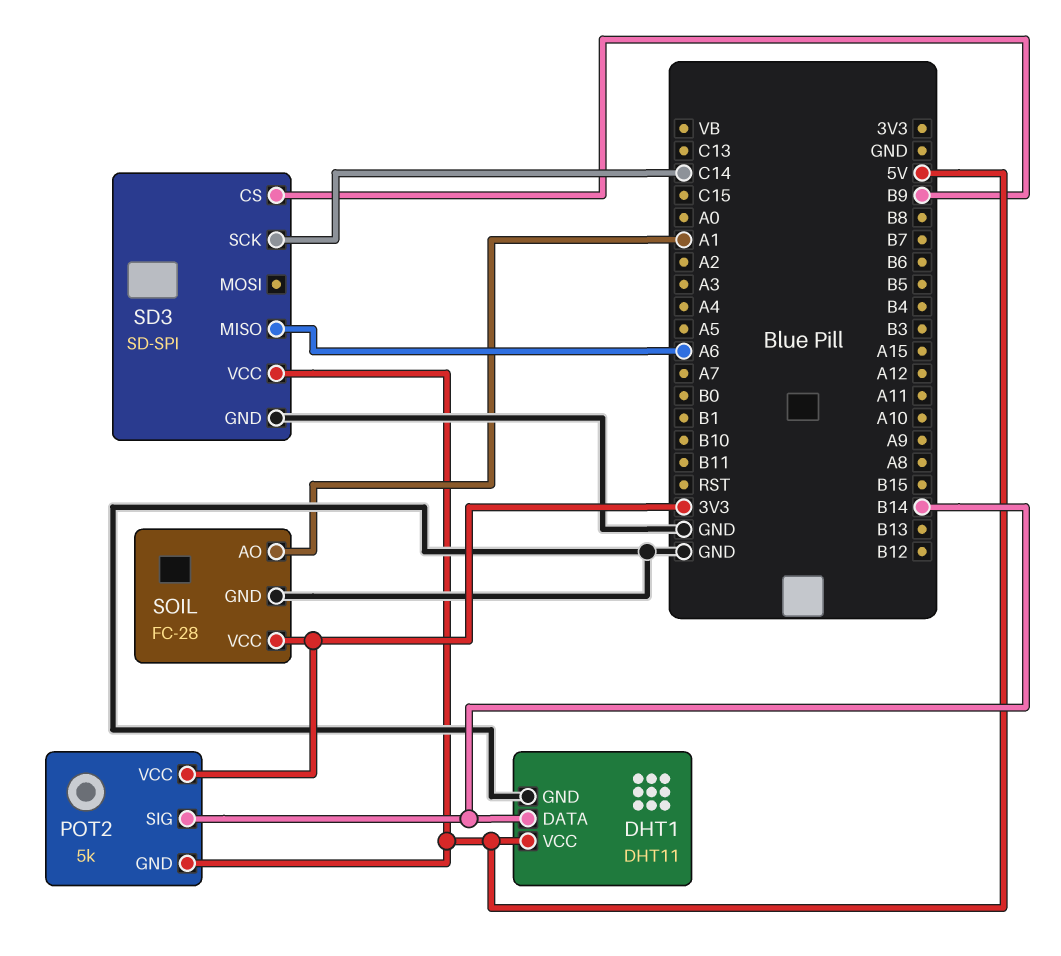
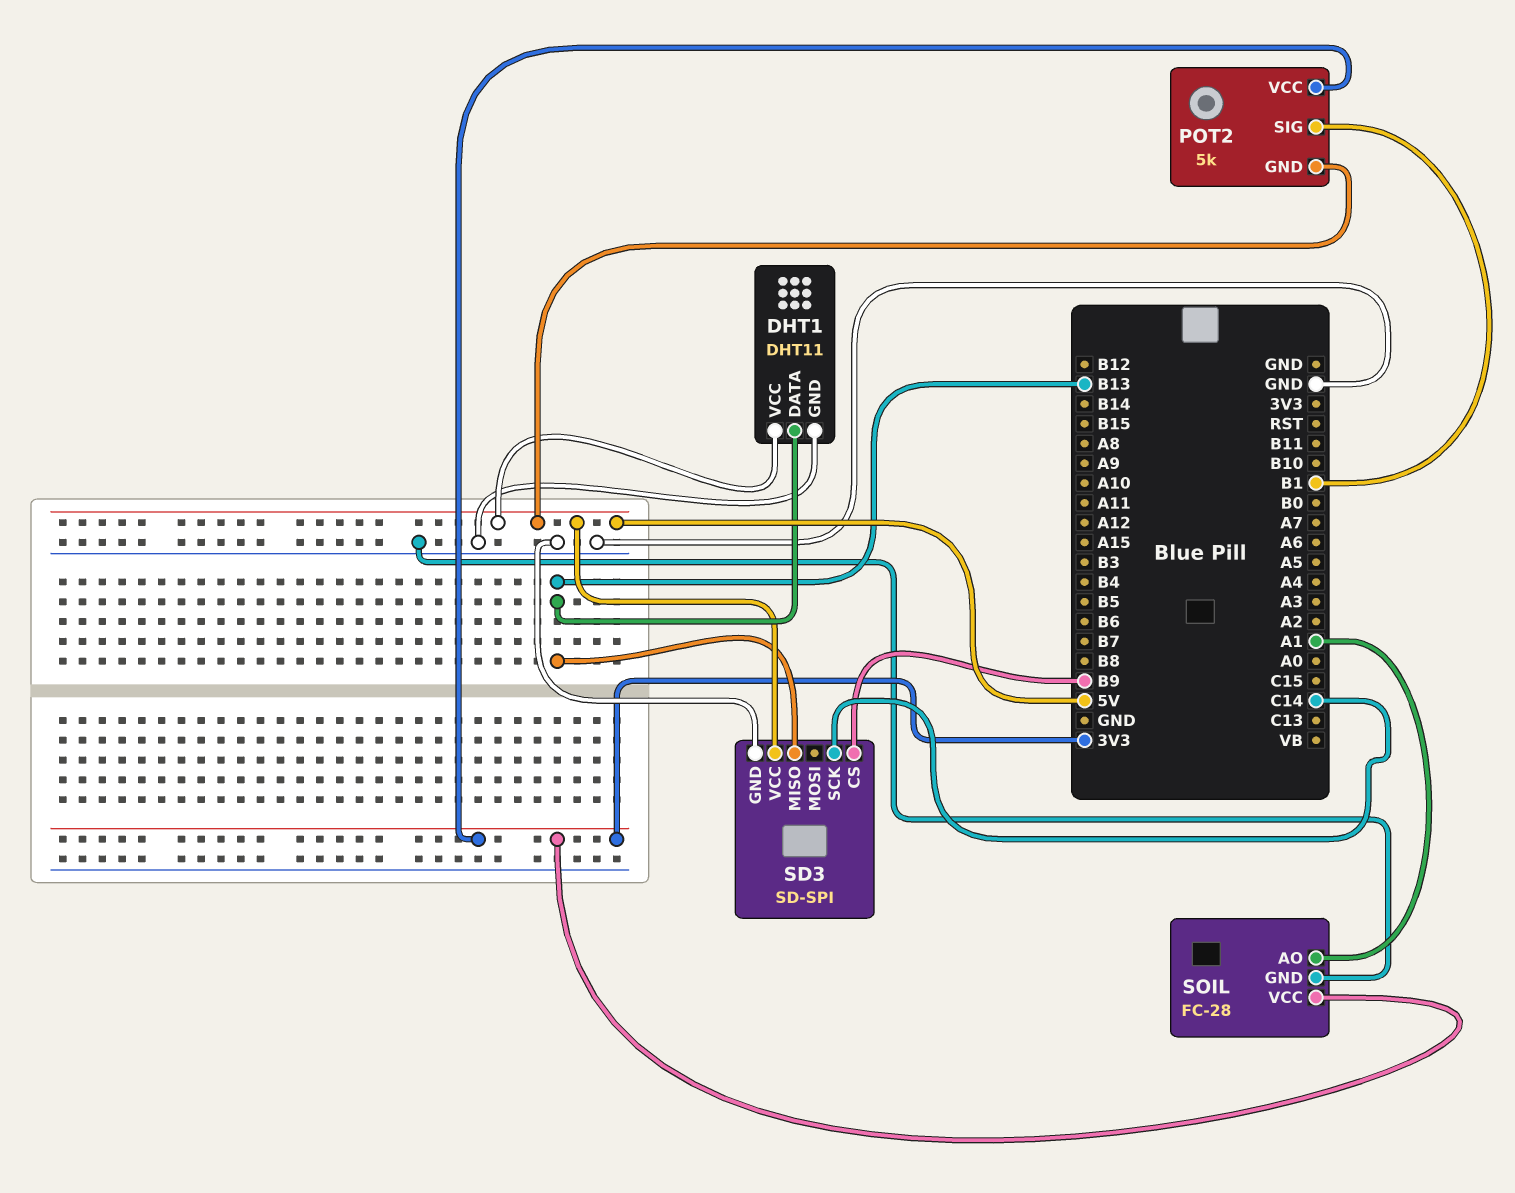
DHT1 pin DATA: B14 -> B13
POT2 pin SIG: B14 -> B1
SD3 pin MISO: A6 -> B13

